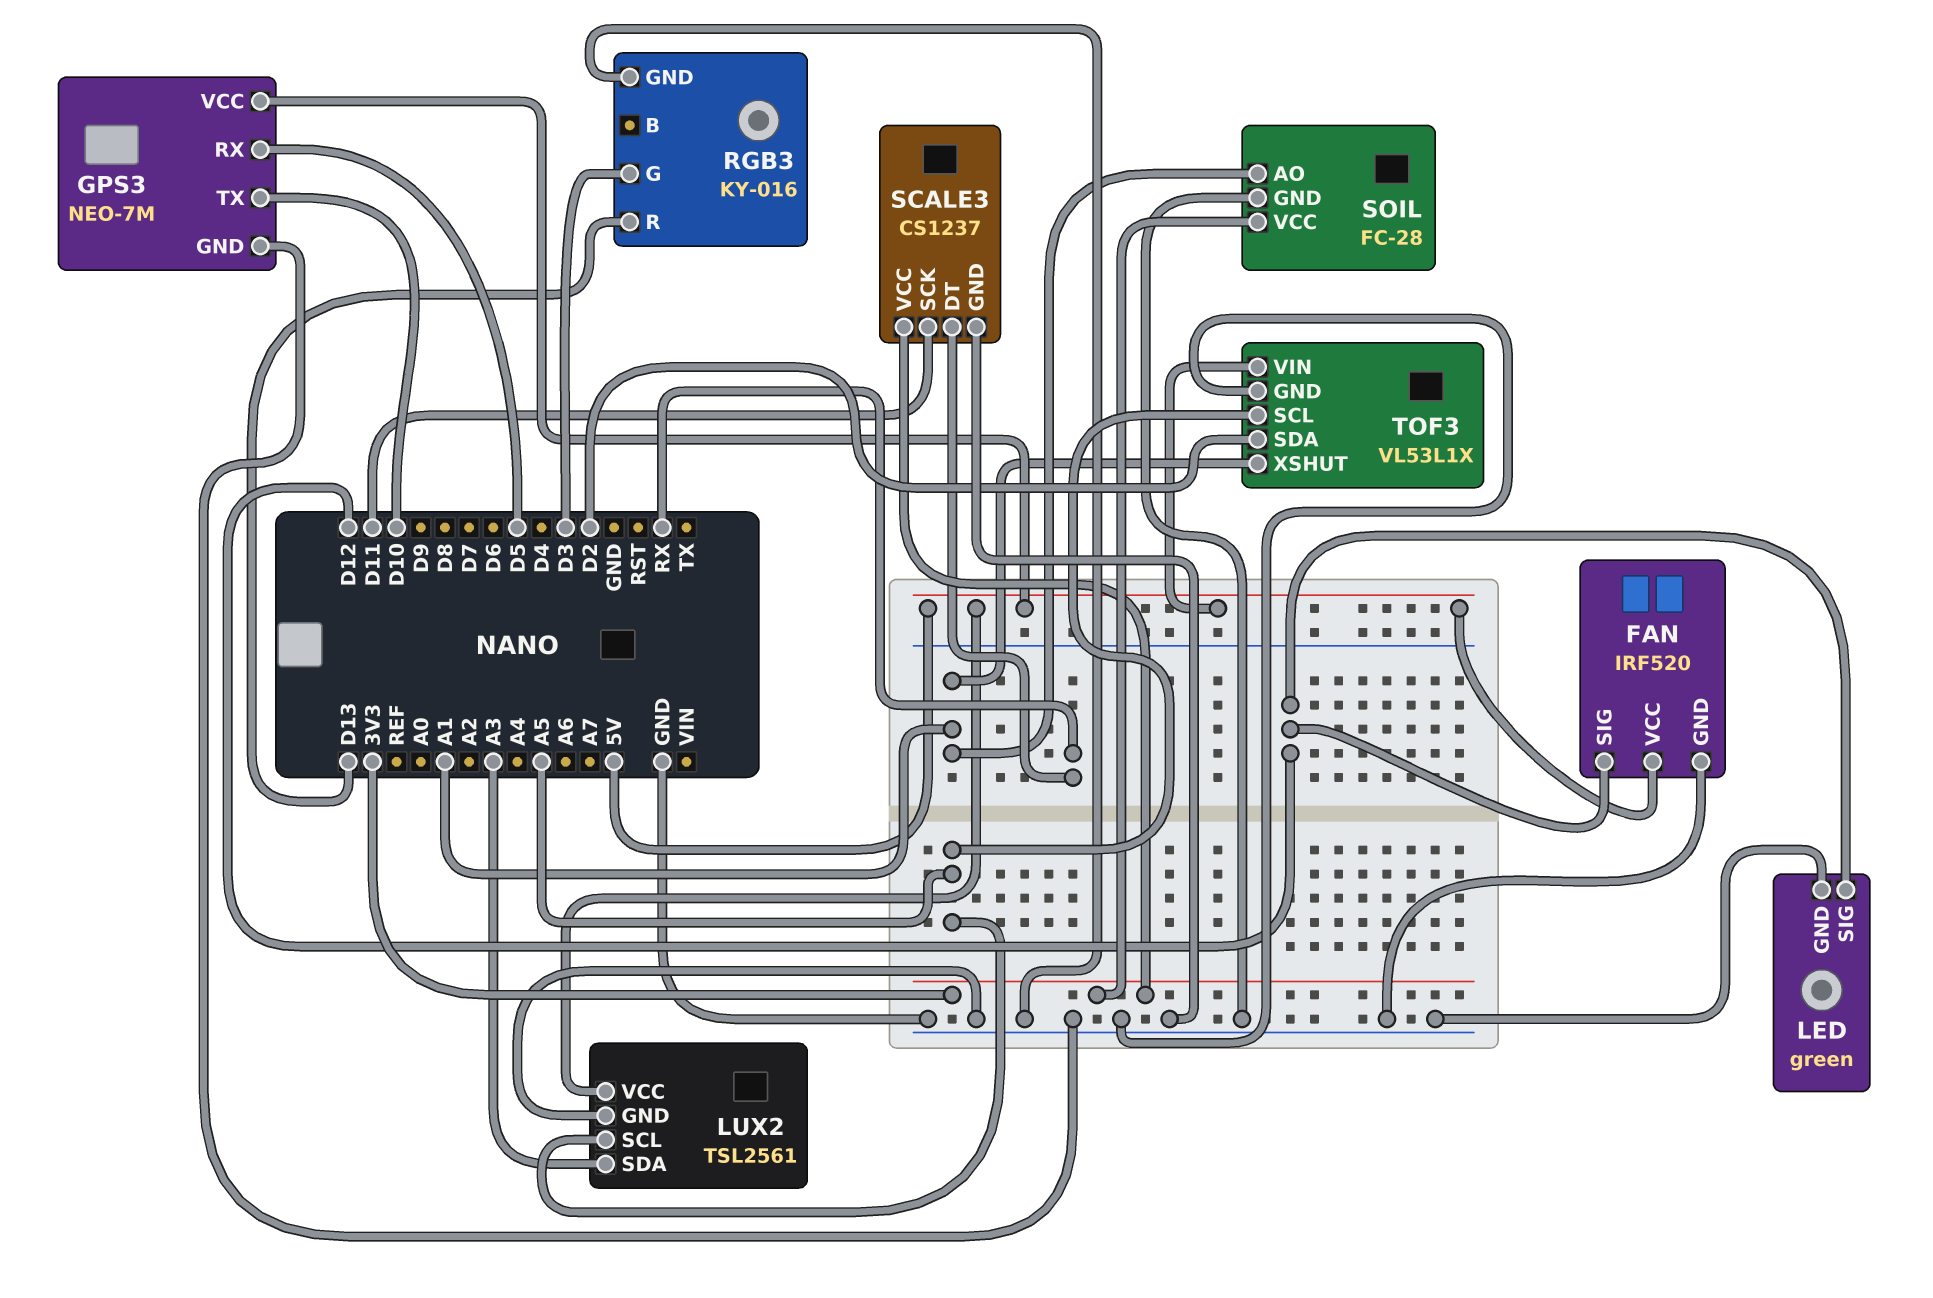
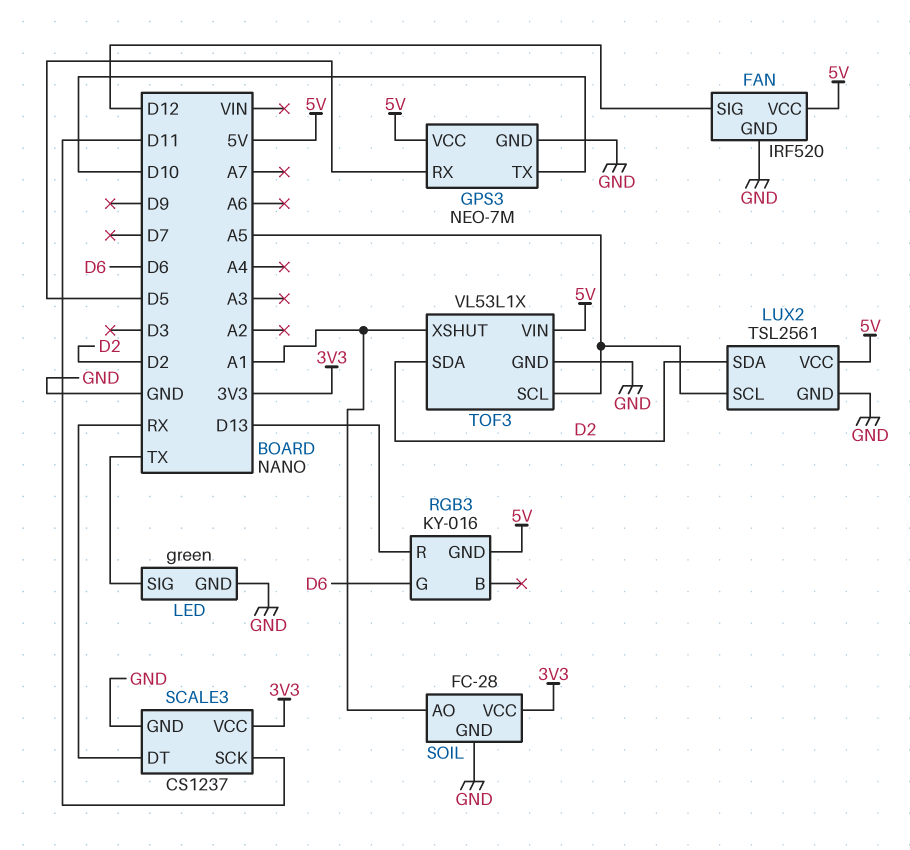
LED pin SIG: D12 -> TX
LUX2 pin SDA: A3 -> D2
RGB3 pin G: D3 -> D6
RGB3 pin GND: GND -> 5V

